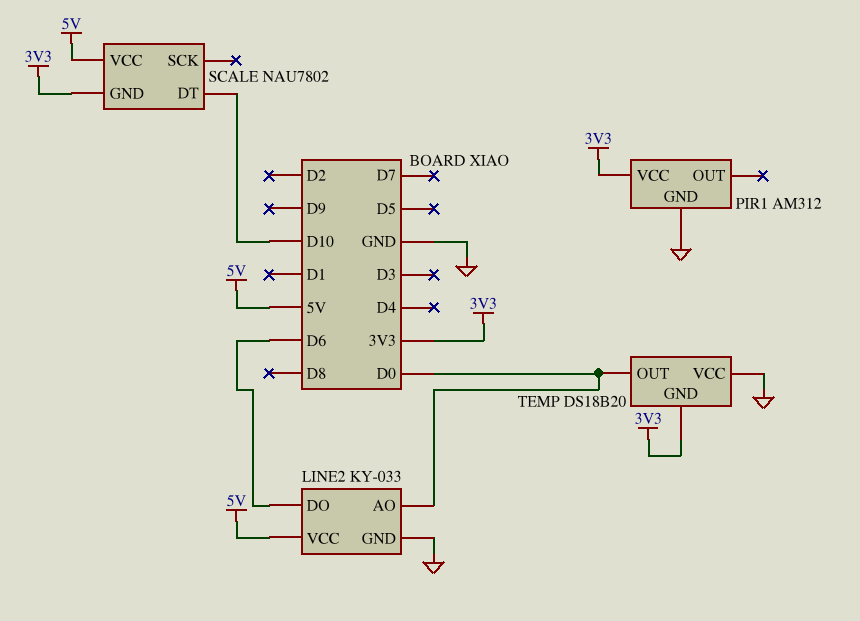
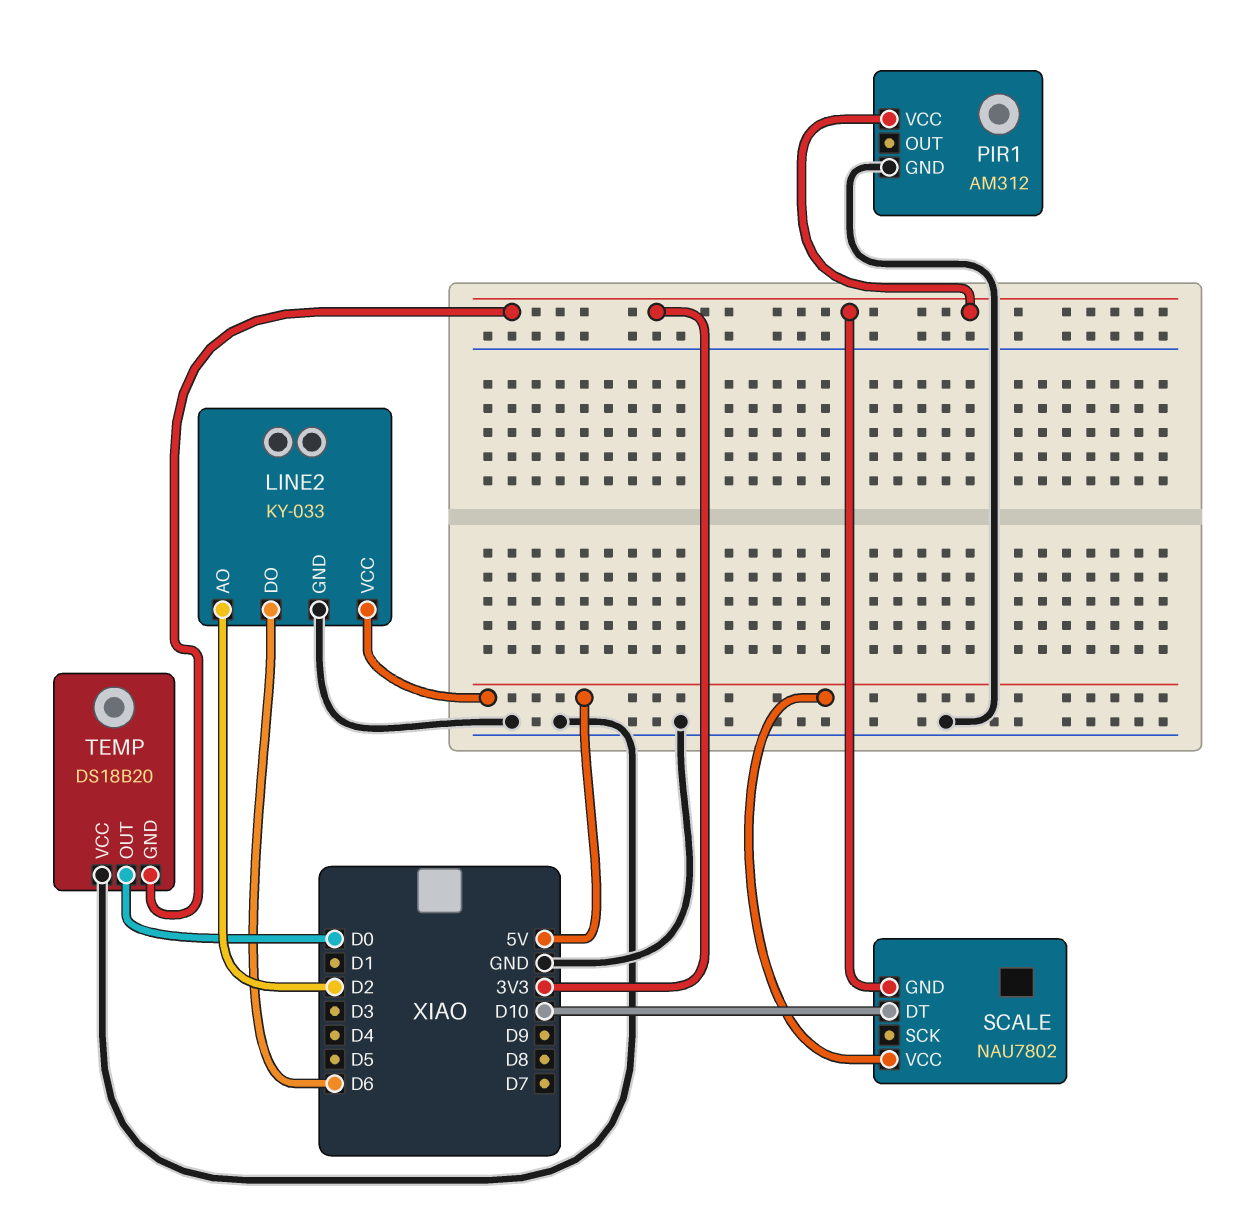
LINE2 pin AO: D0 -> D2

